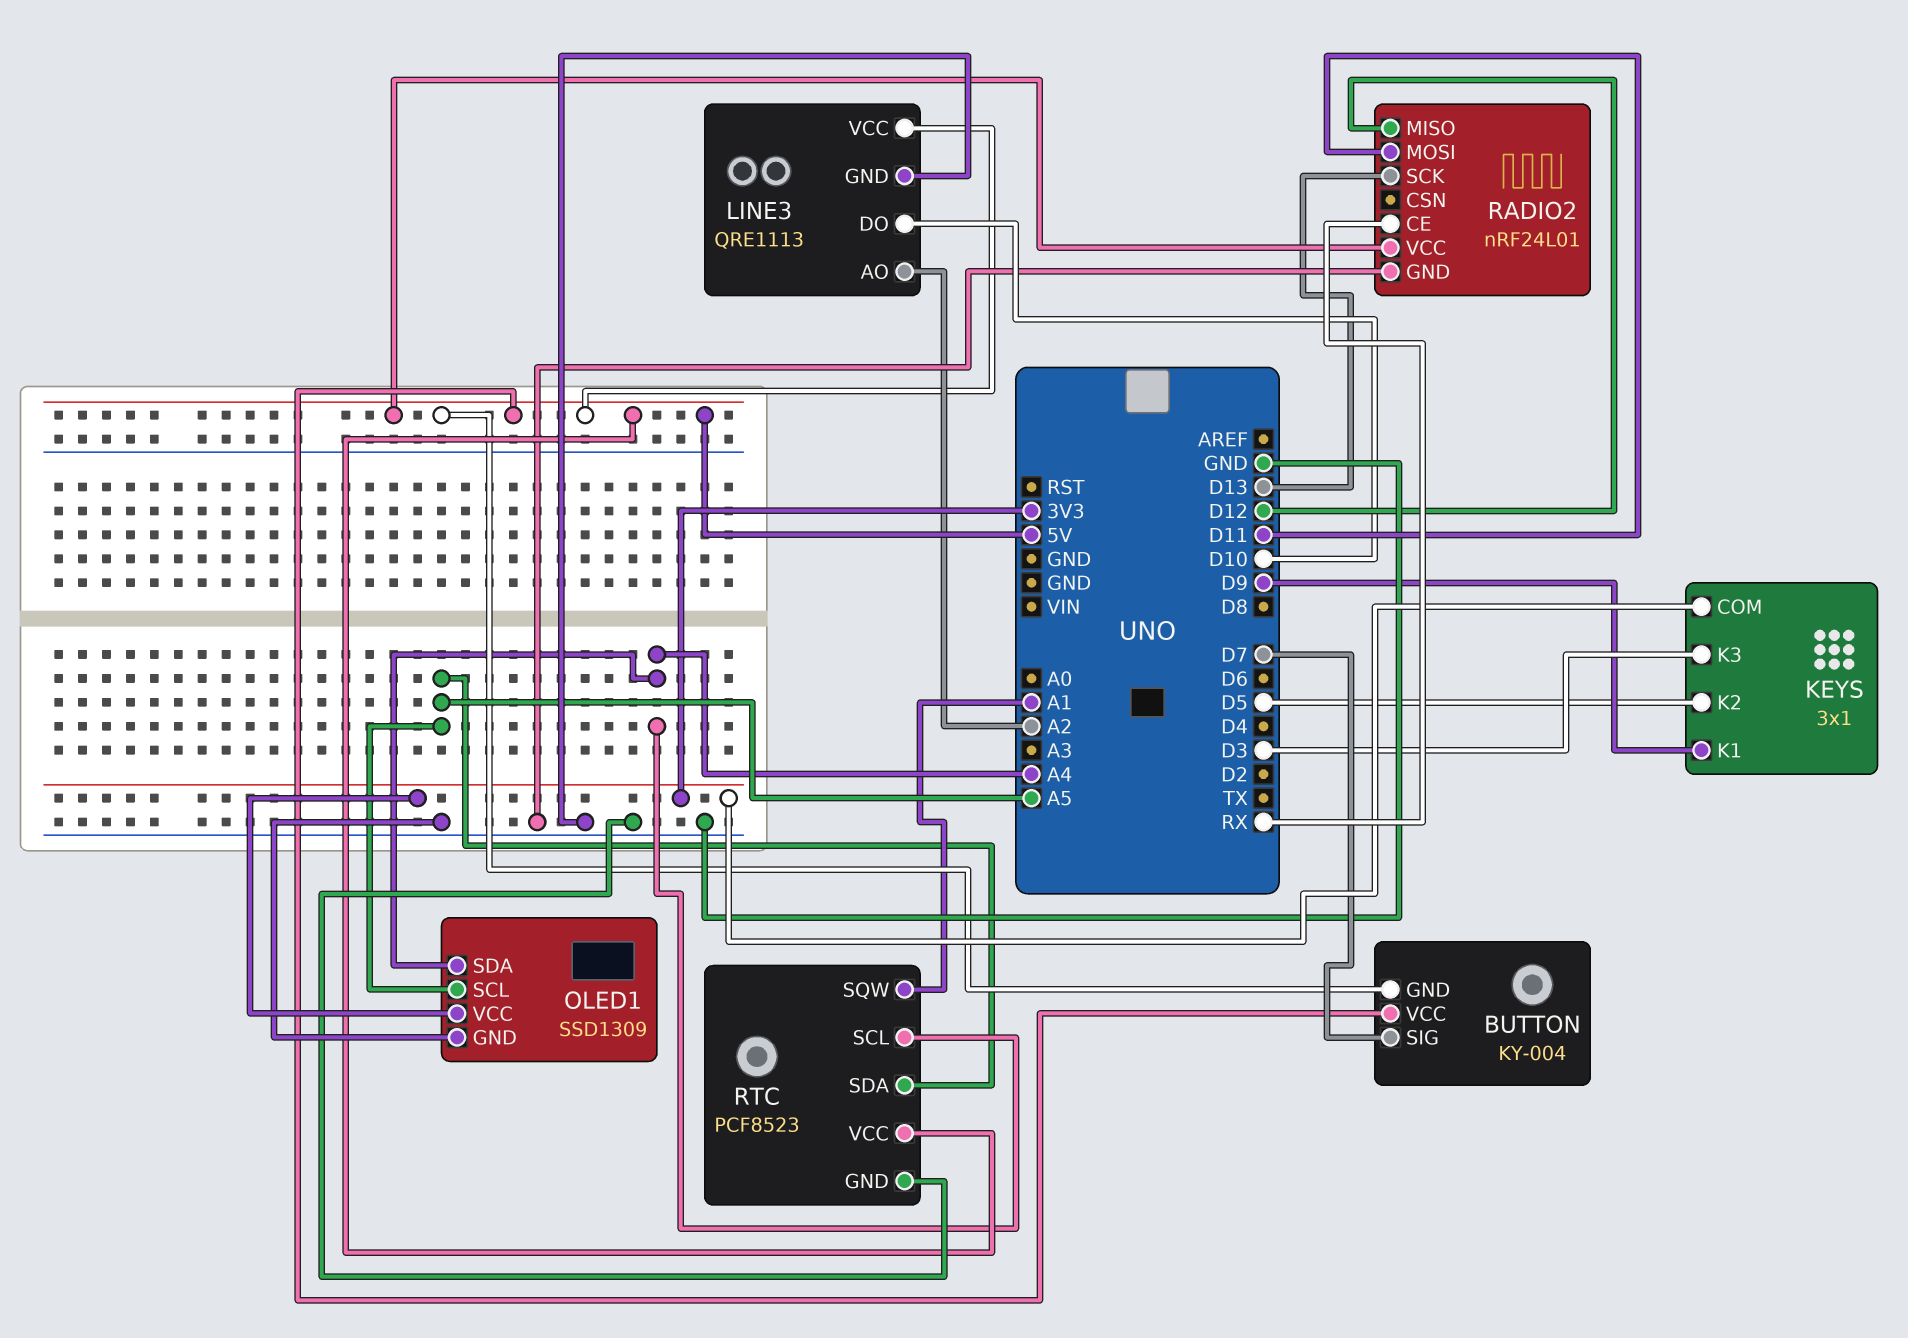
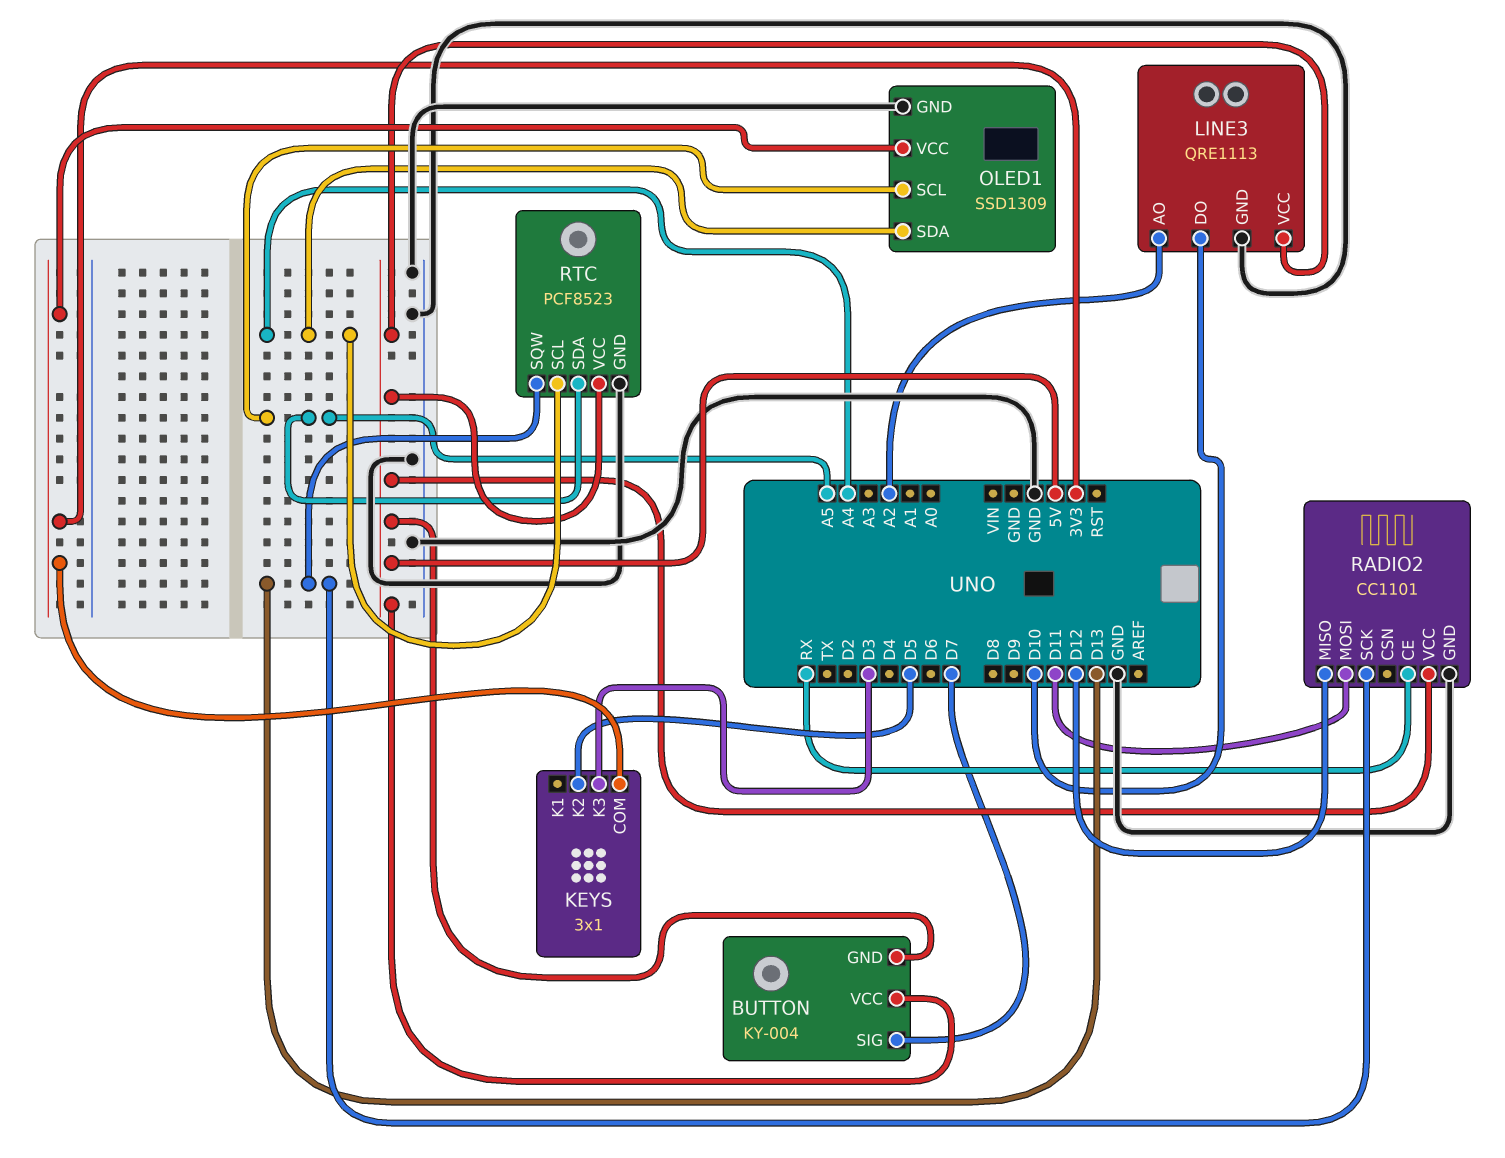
KEYS pin K1: D9 -> none
RADIO2: nRF24L01 -> CC1101
RTC pin SQW: A1 -> D13

